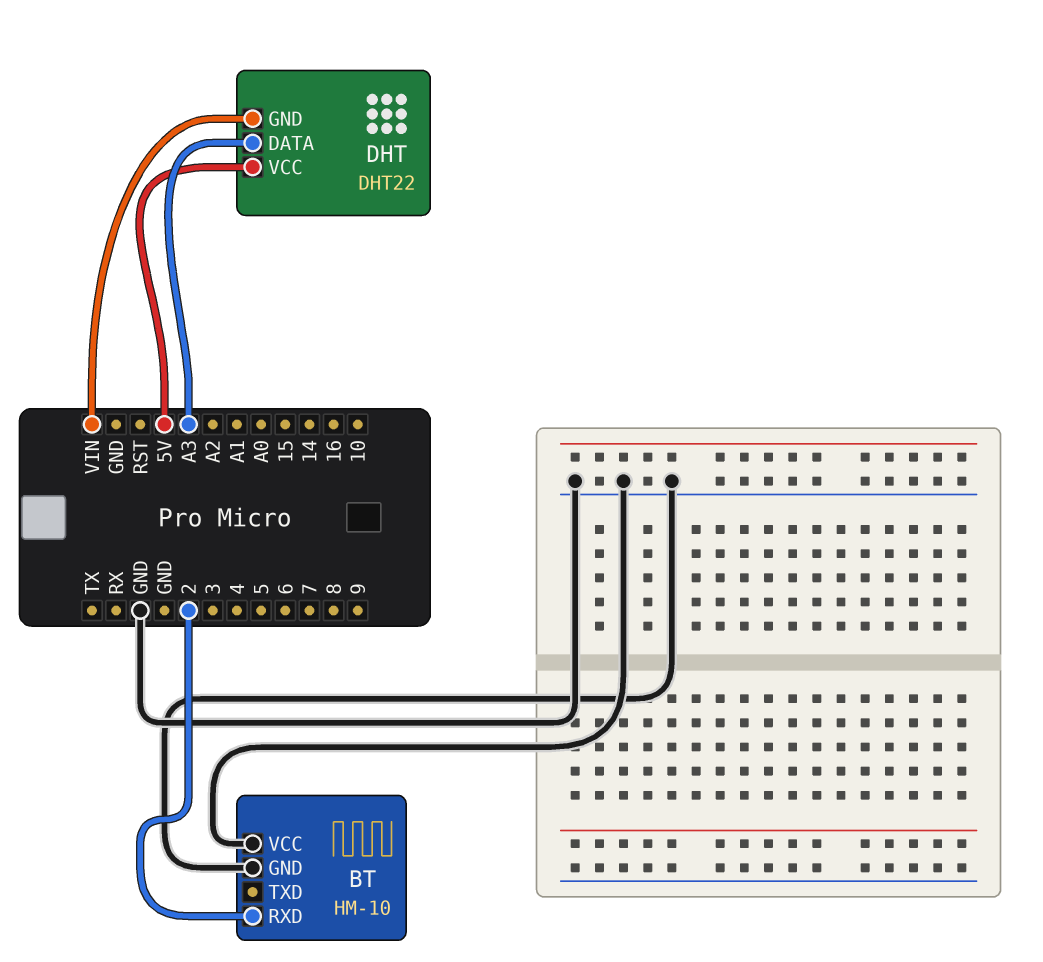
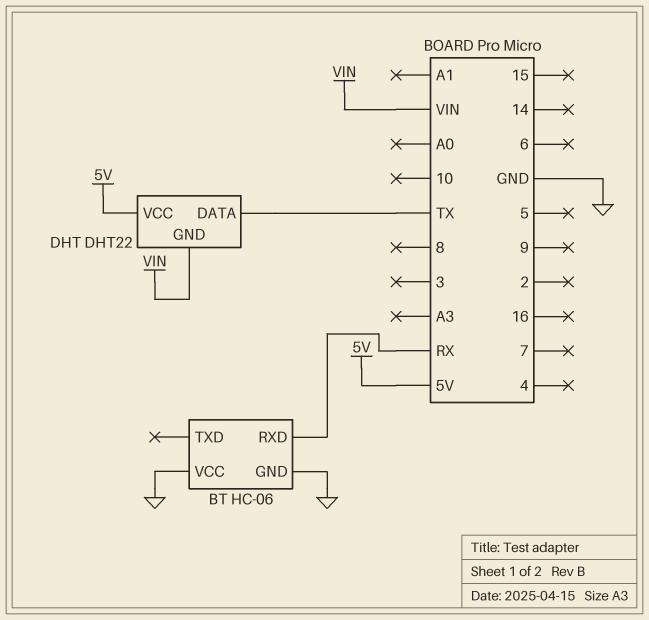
BT: HM-10 -> HC-06
BT pin RXD: 2 -> RX
DHT pin DATA: A3 -> TX

